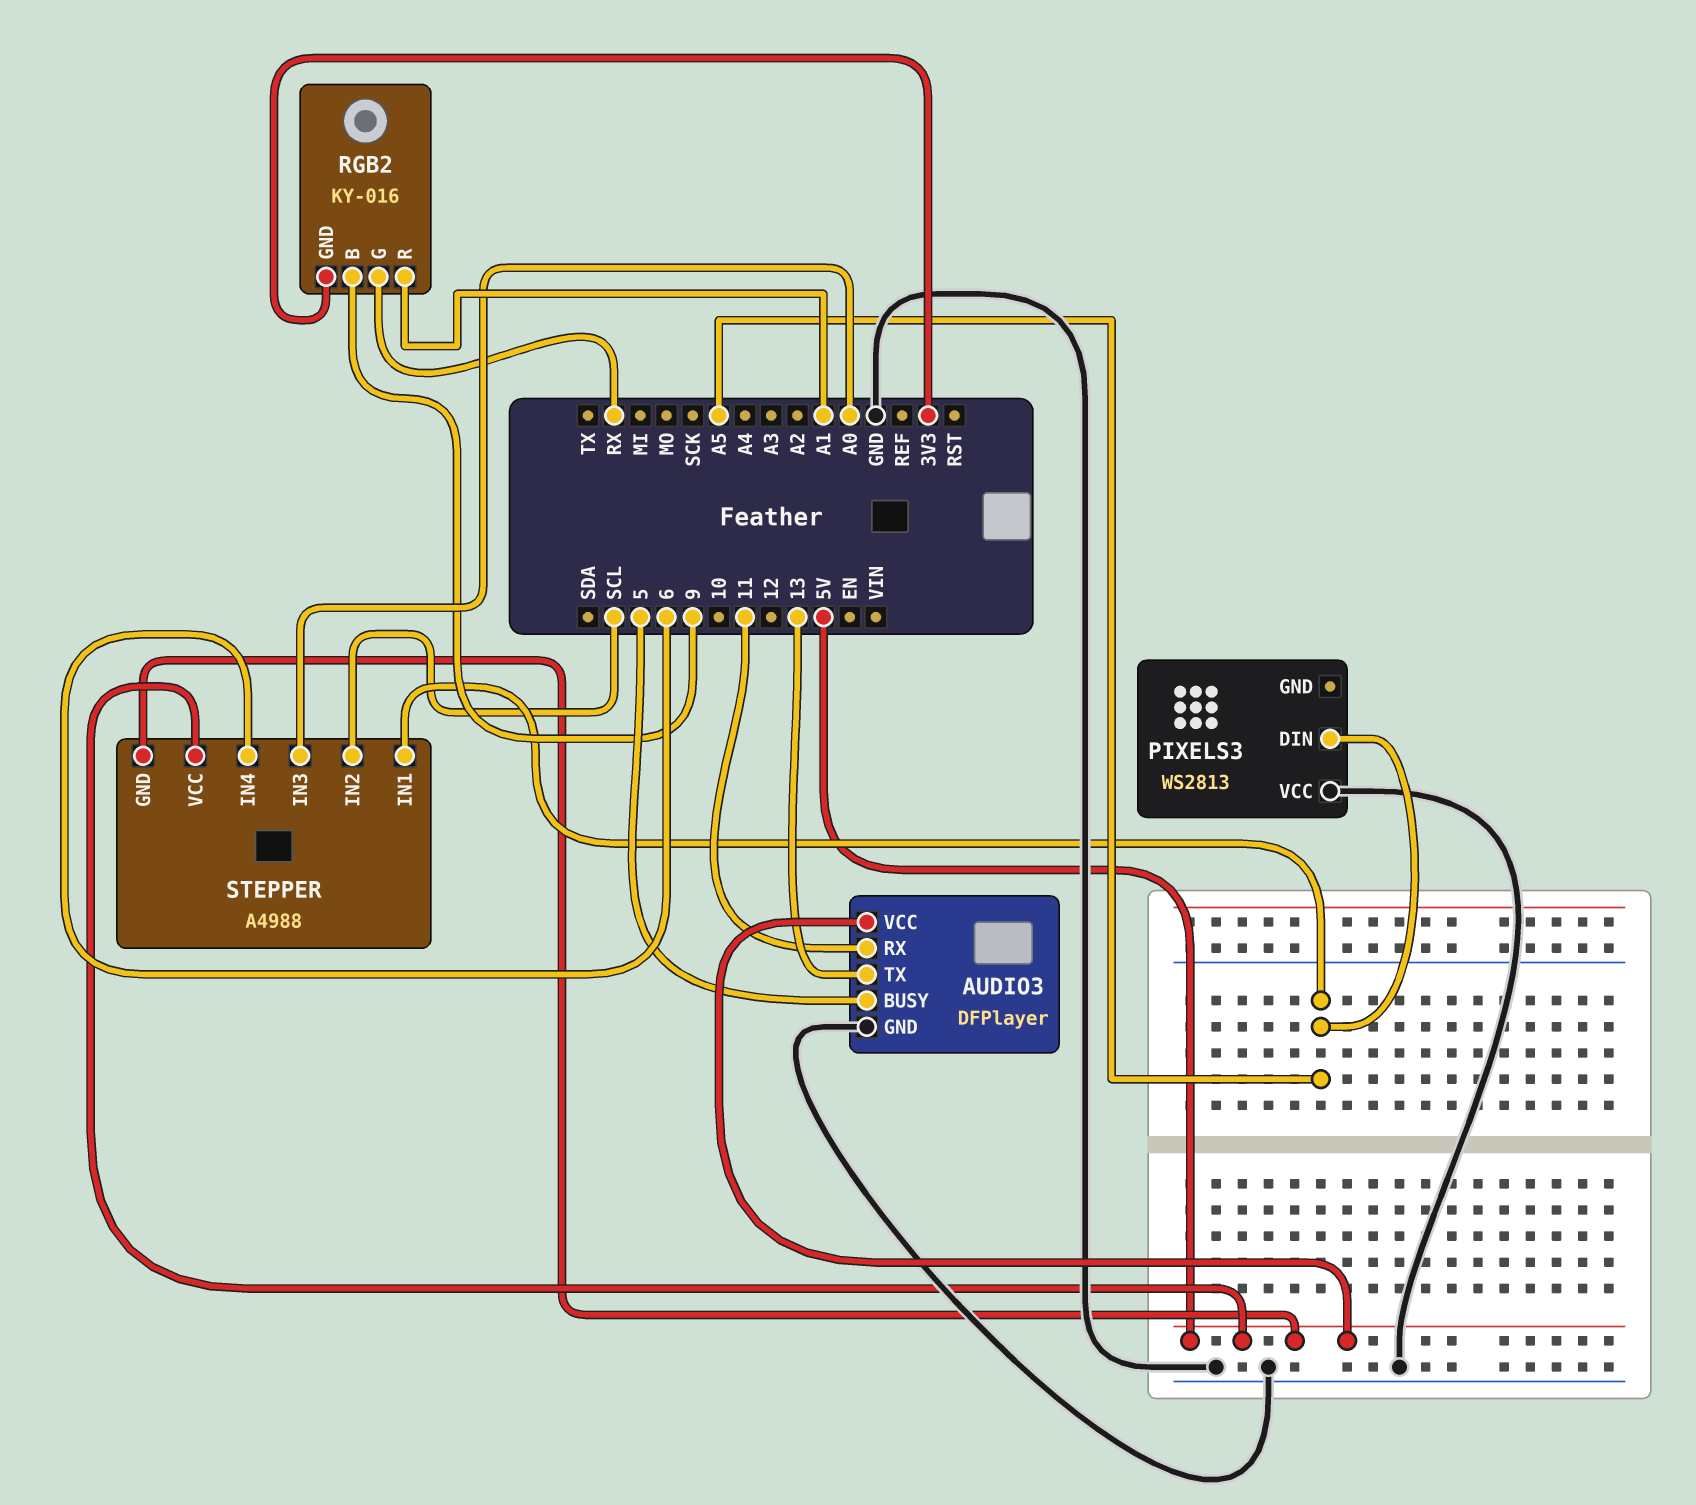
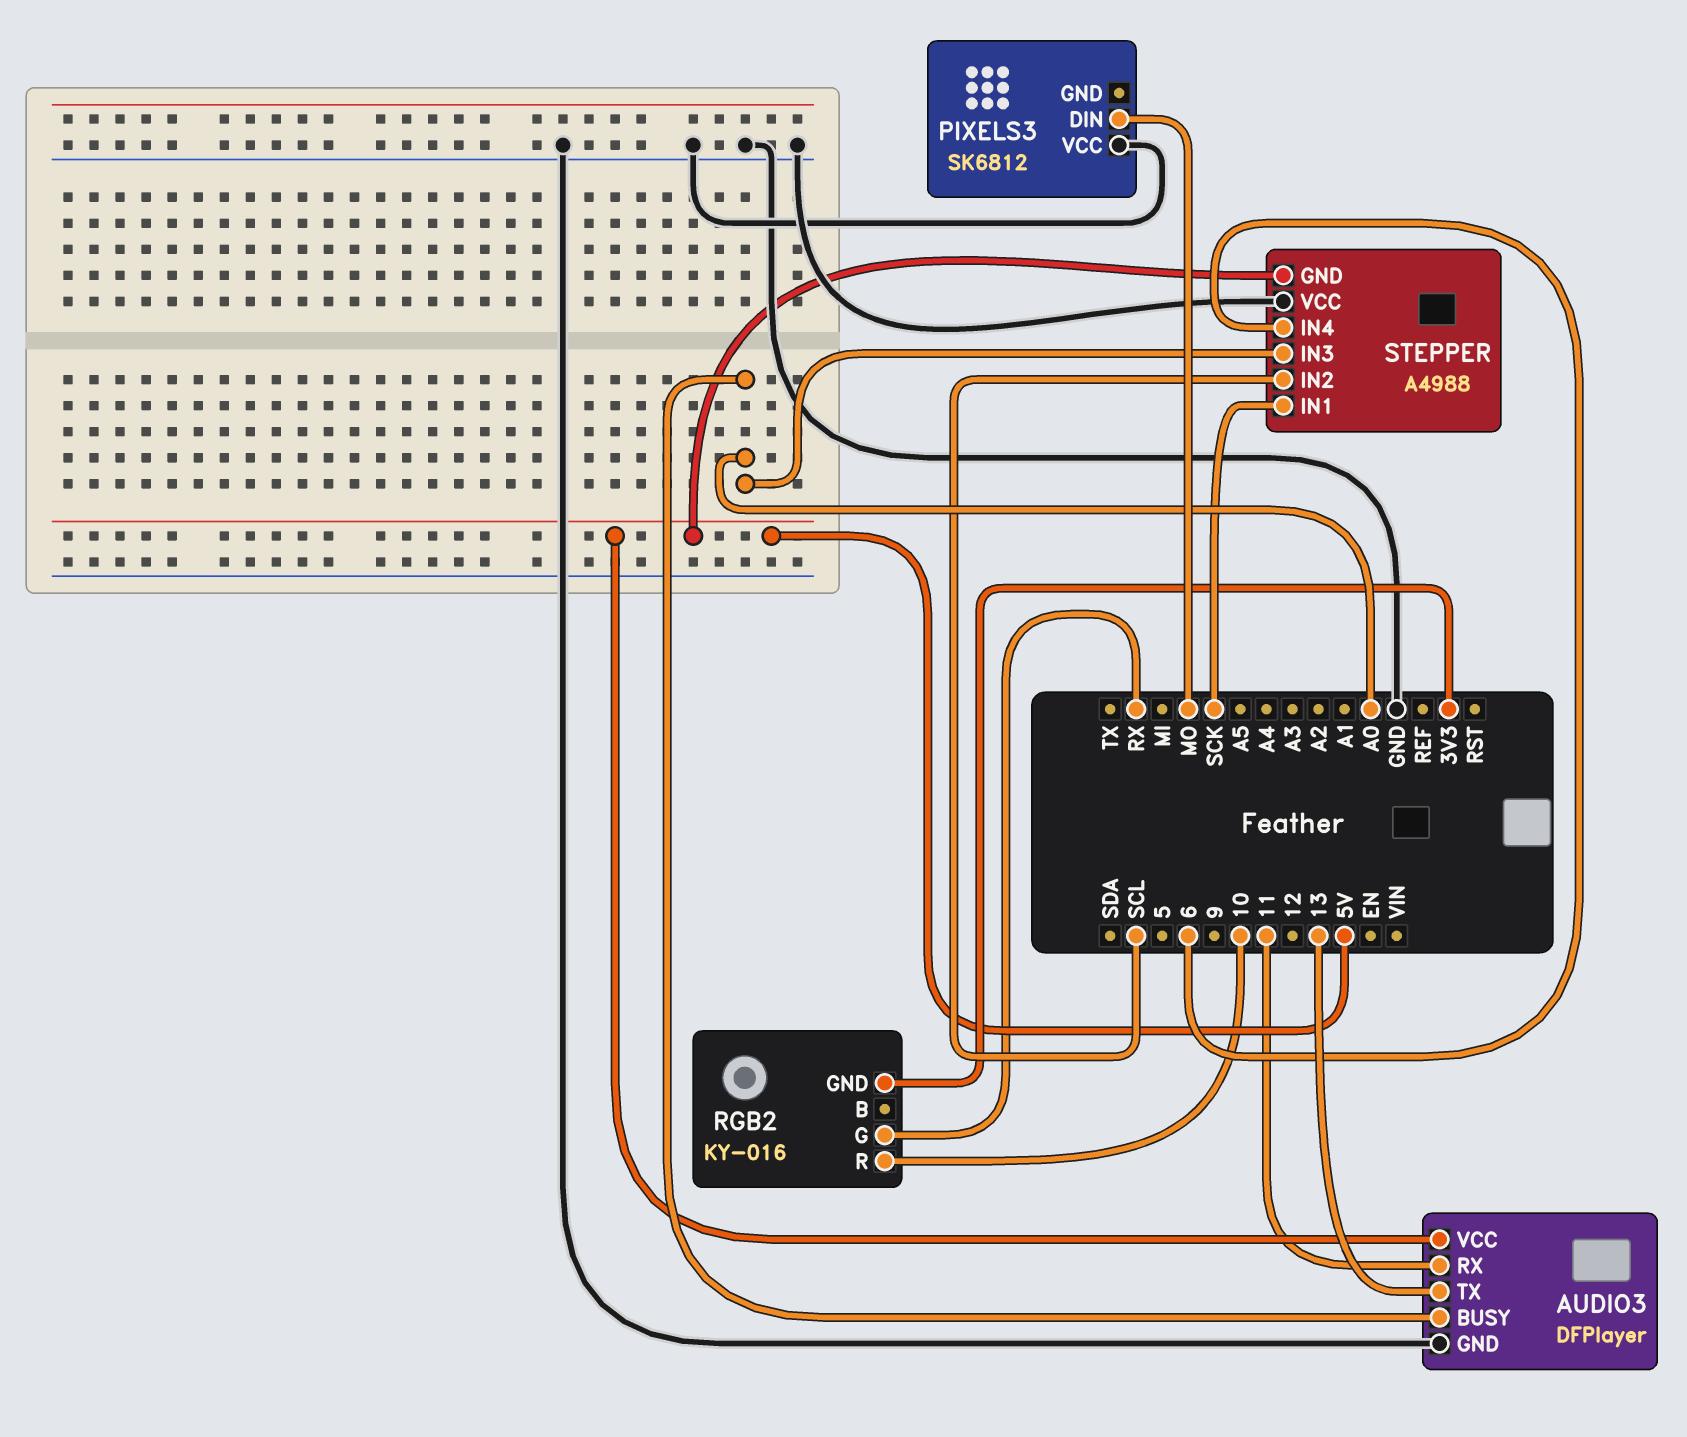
AUDIO3 pin BUSY: 5 -> A0
PIXELS3: WS2813 -> SK6812
PIXELS3 pin DIN: A5 -> MO
RGB2 pin B: 9 -> none
RGB2 pin R: A1 -> 10
STEPPER pin IN1: A5 -> SCK
STEPPER pin VCC: 5V -> GND

